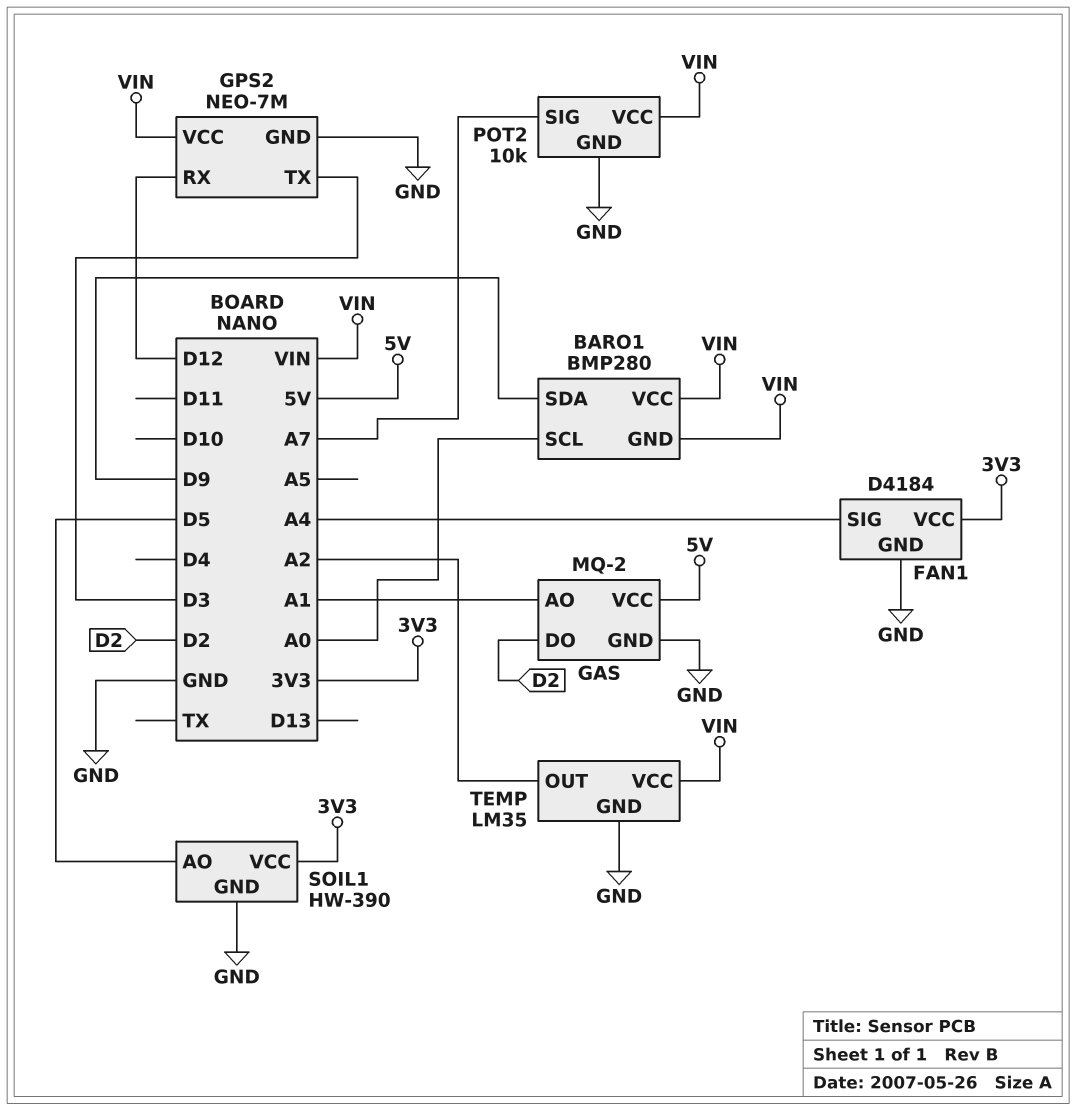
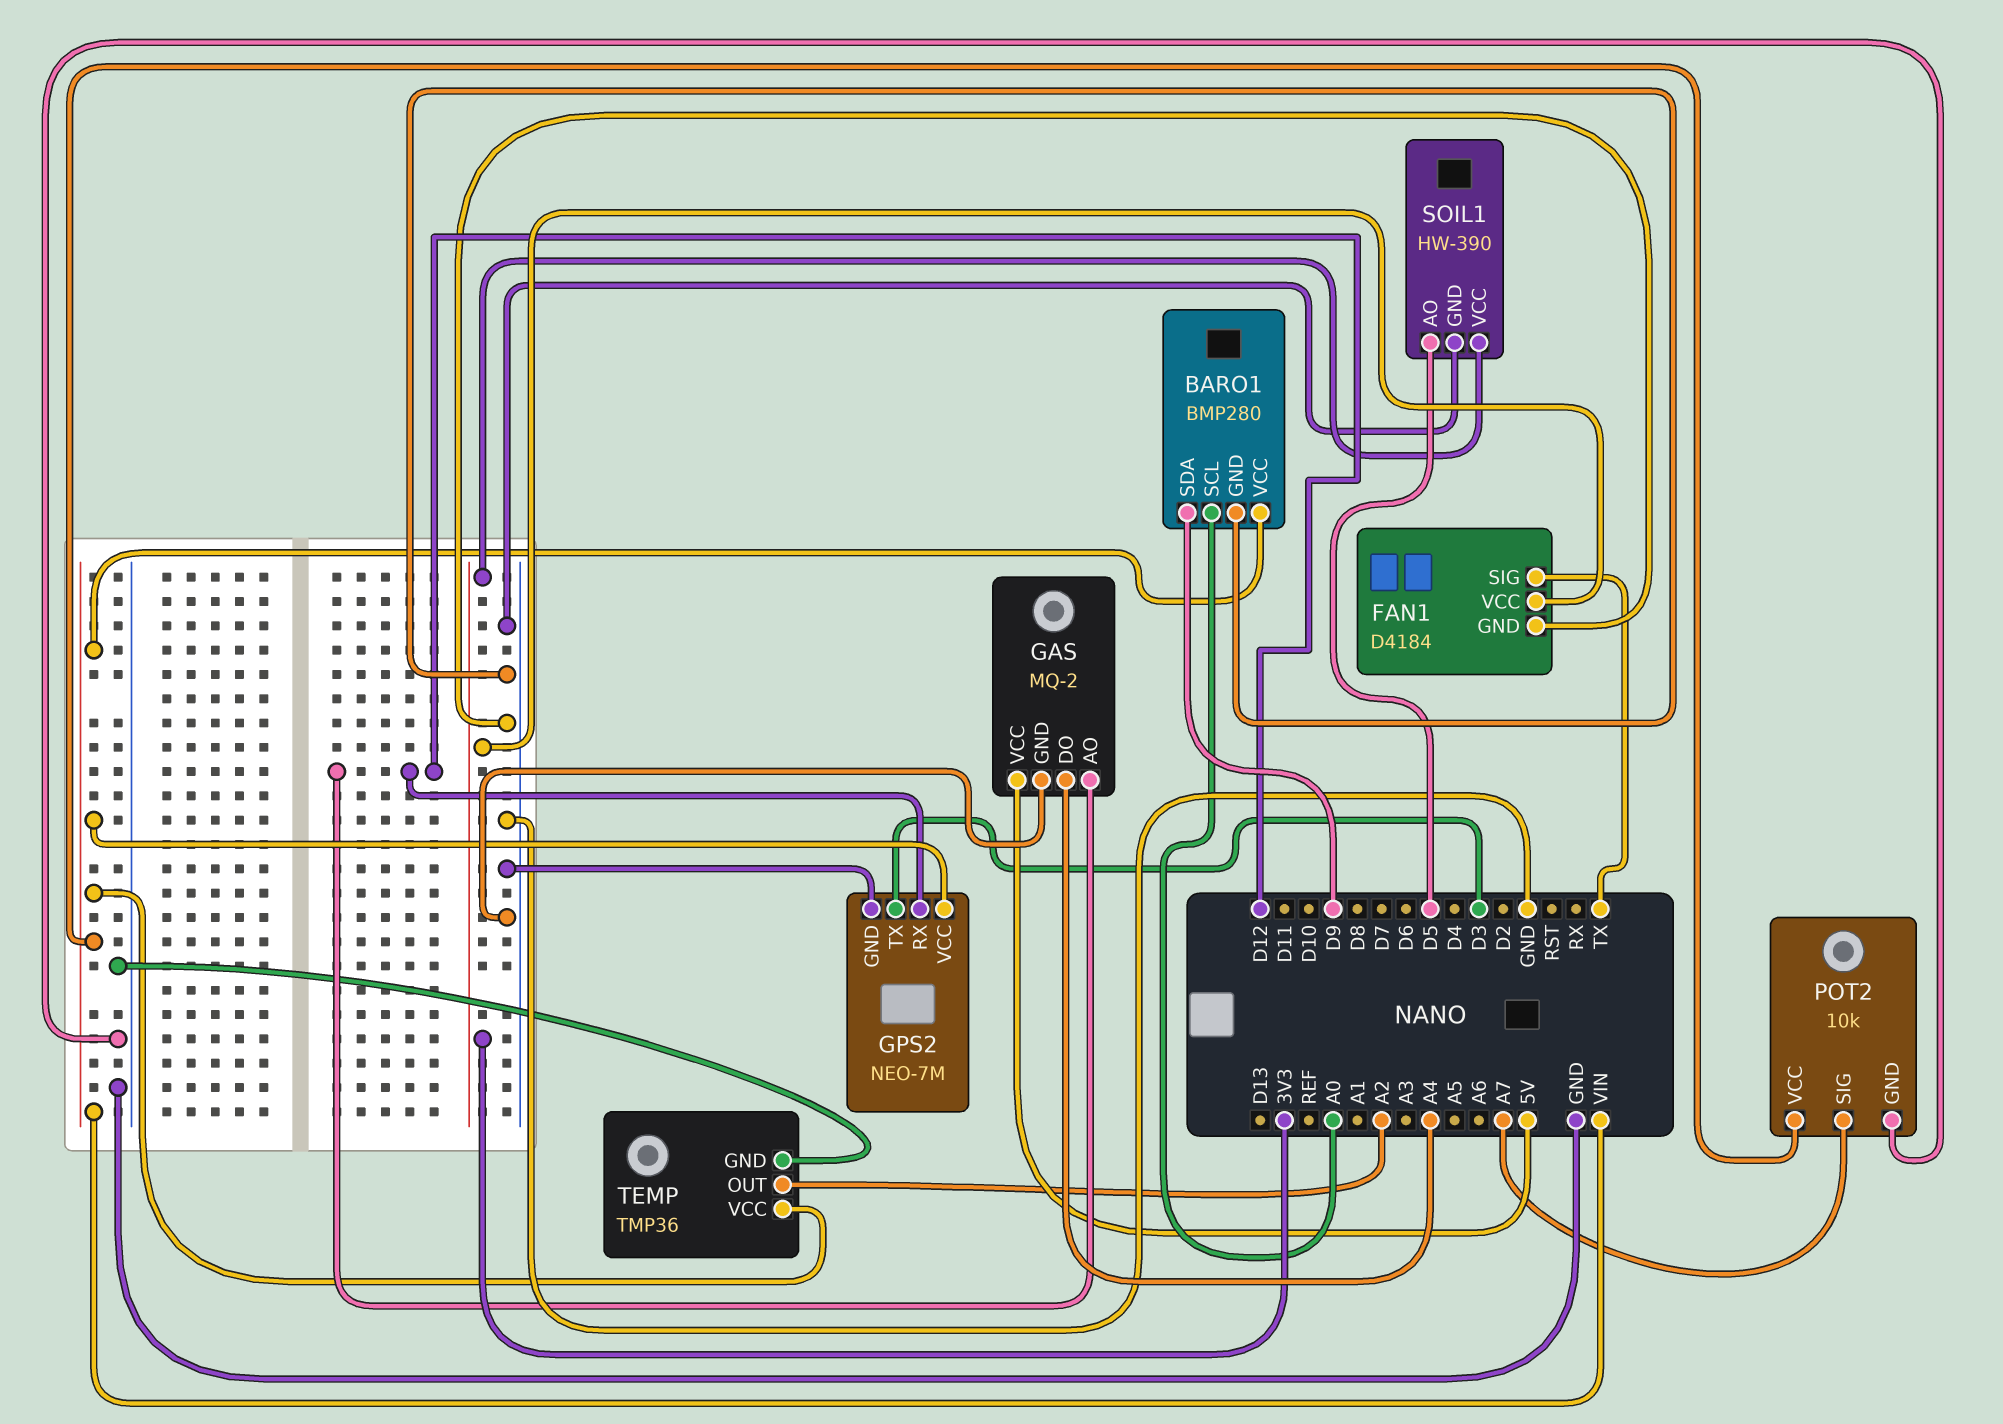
BARO1 pin GND: VIN -> GND
FAN1 pin SIG: A4 -> TX
GAS pin AO: A1 -> D12
GAS pin DO: D2 -> A4
TEMP: LM35 -> TMP36

